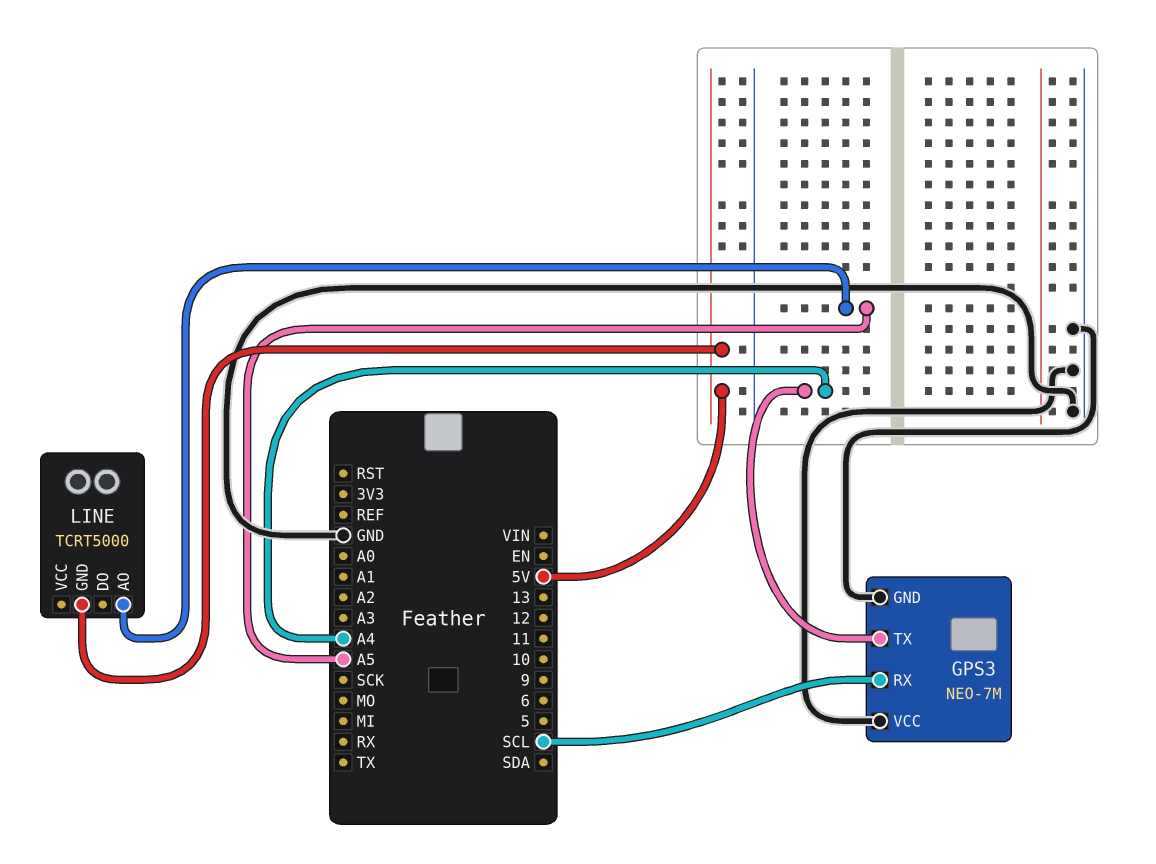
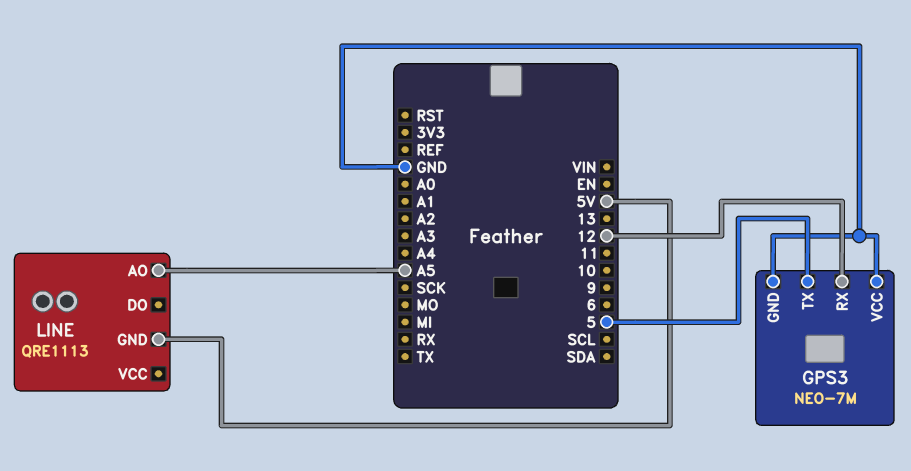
GPS3 pin RX: SCL -> 12
GPS3 pin TX: A4 -> 5
LINE: TCRT5000 -> QRE1113

